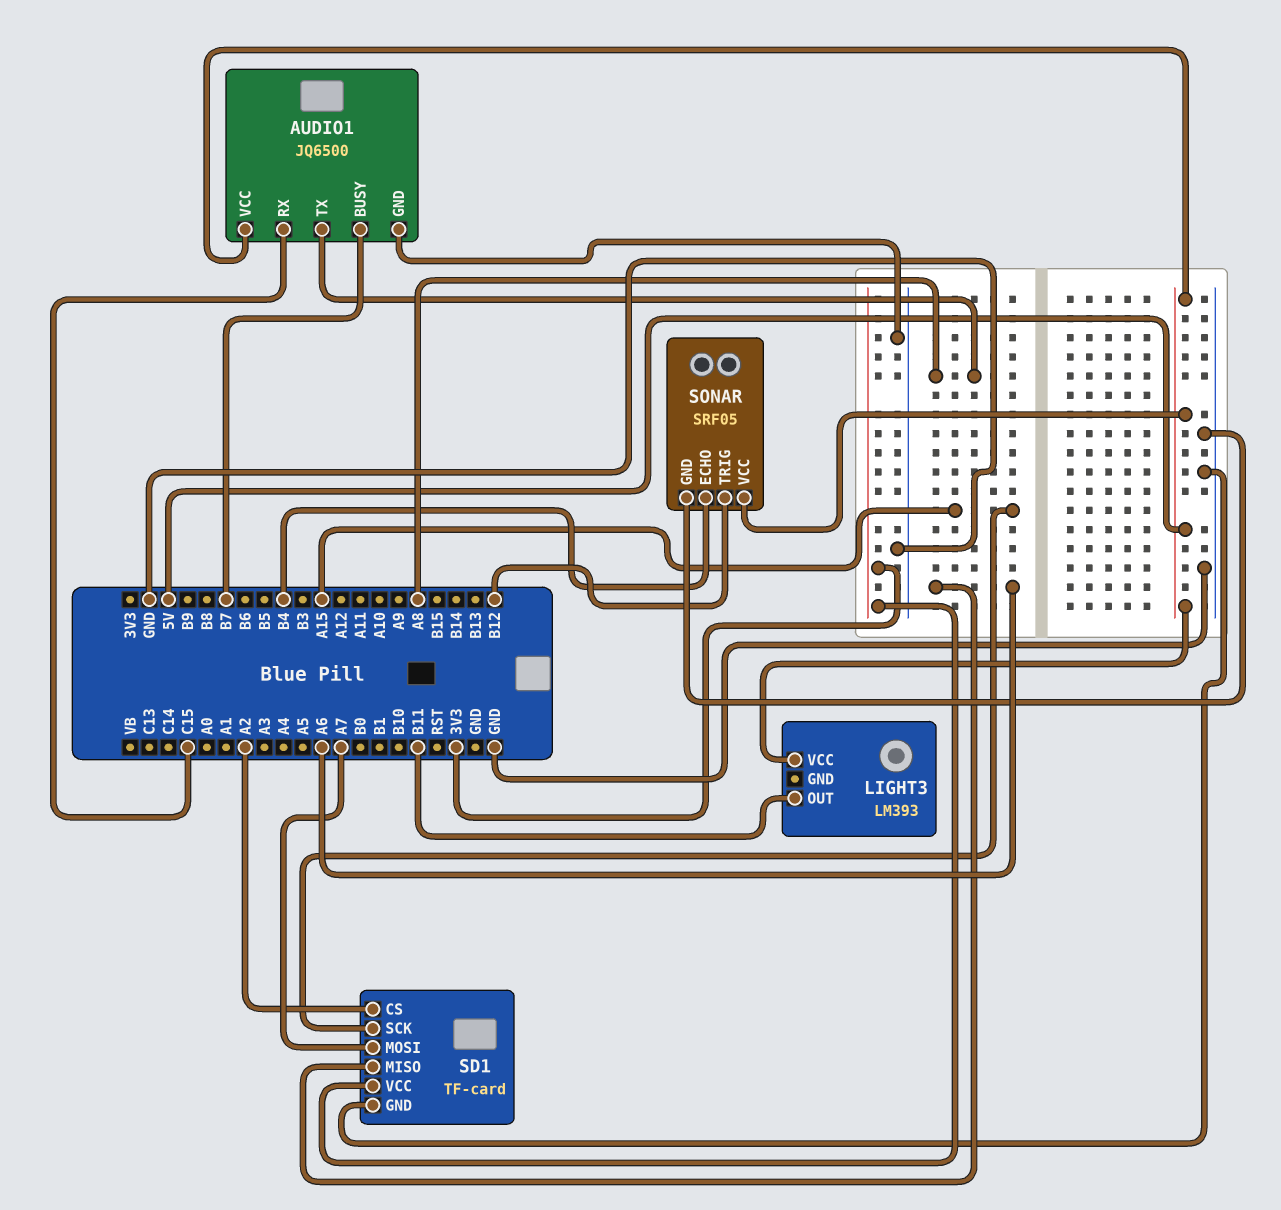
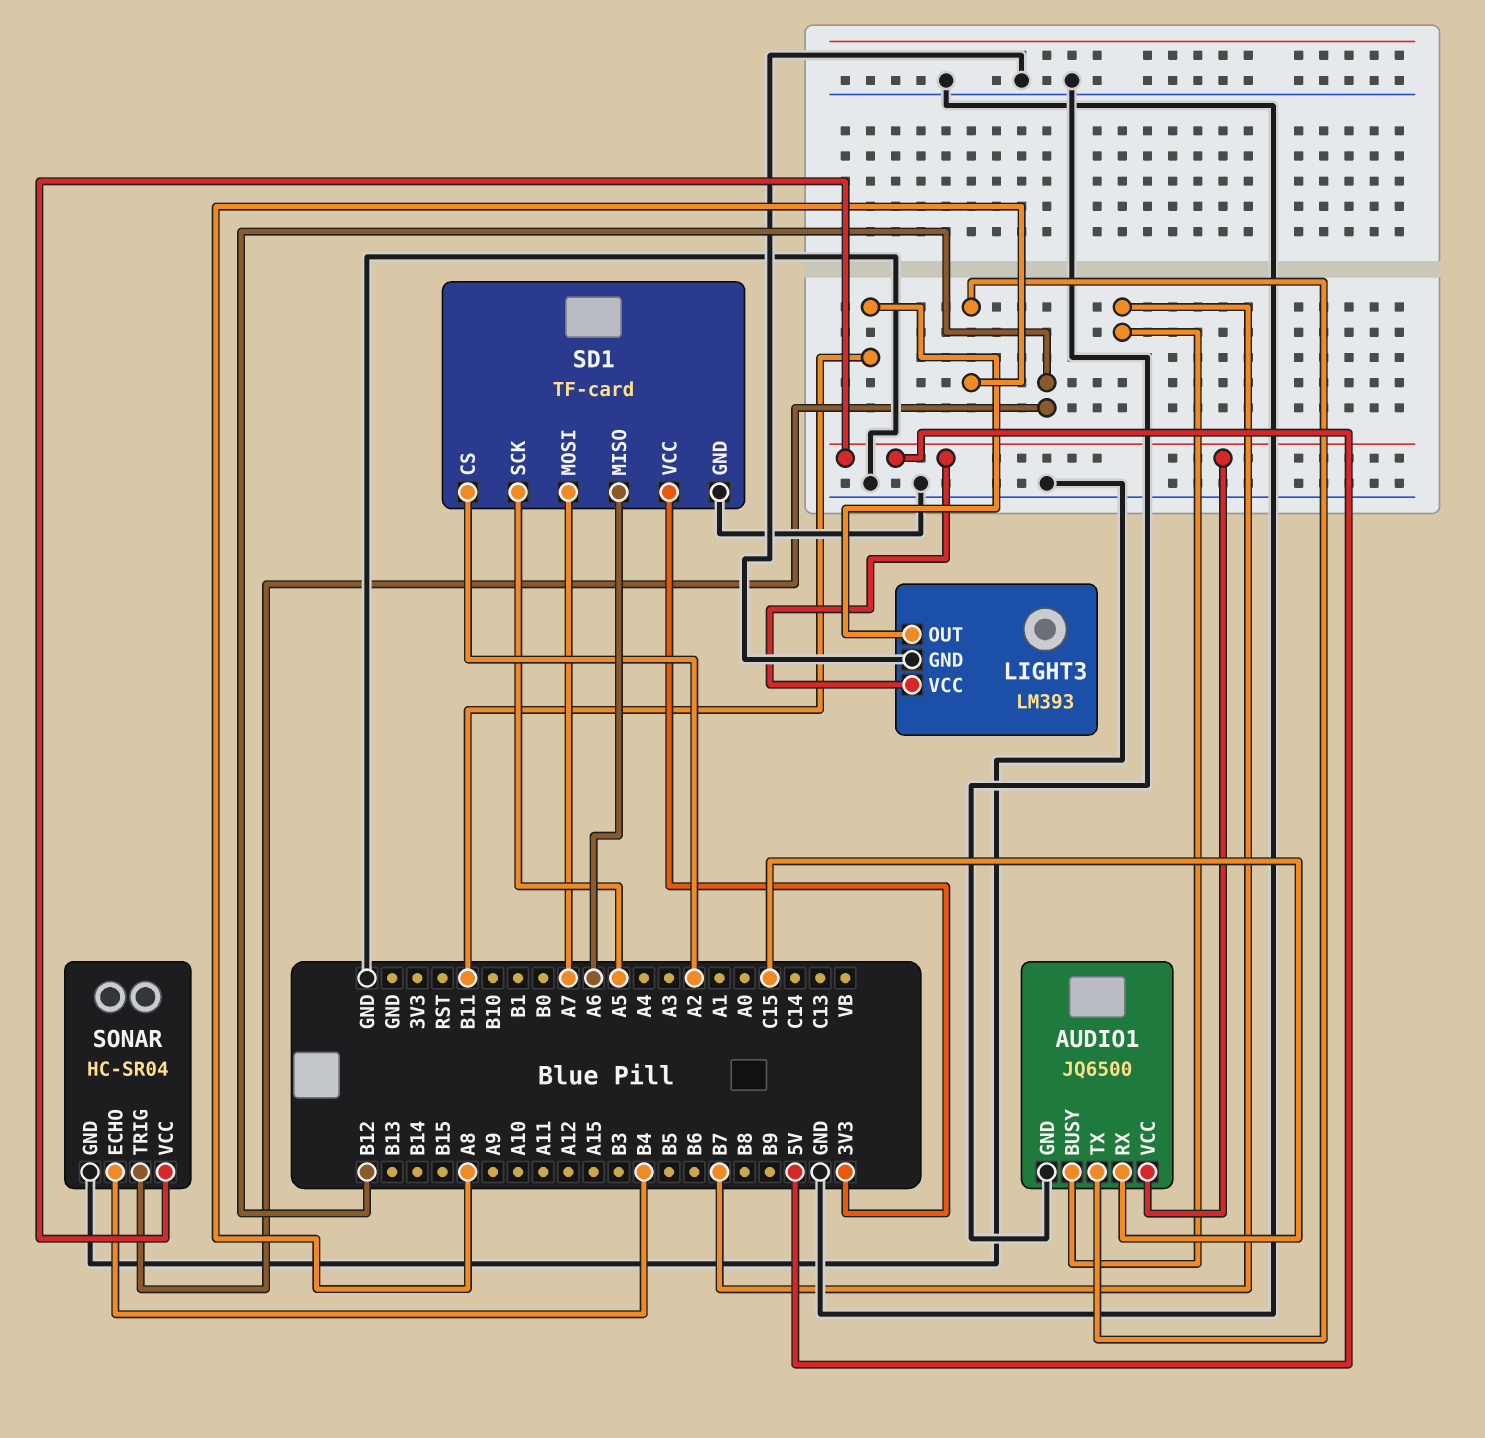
LIGHT3 pin GND: none -> GND
SD1 pin SCK: A15 -> A5
SONAR: SRF05 -> HC-SR04

